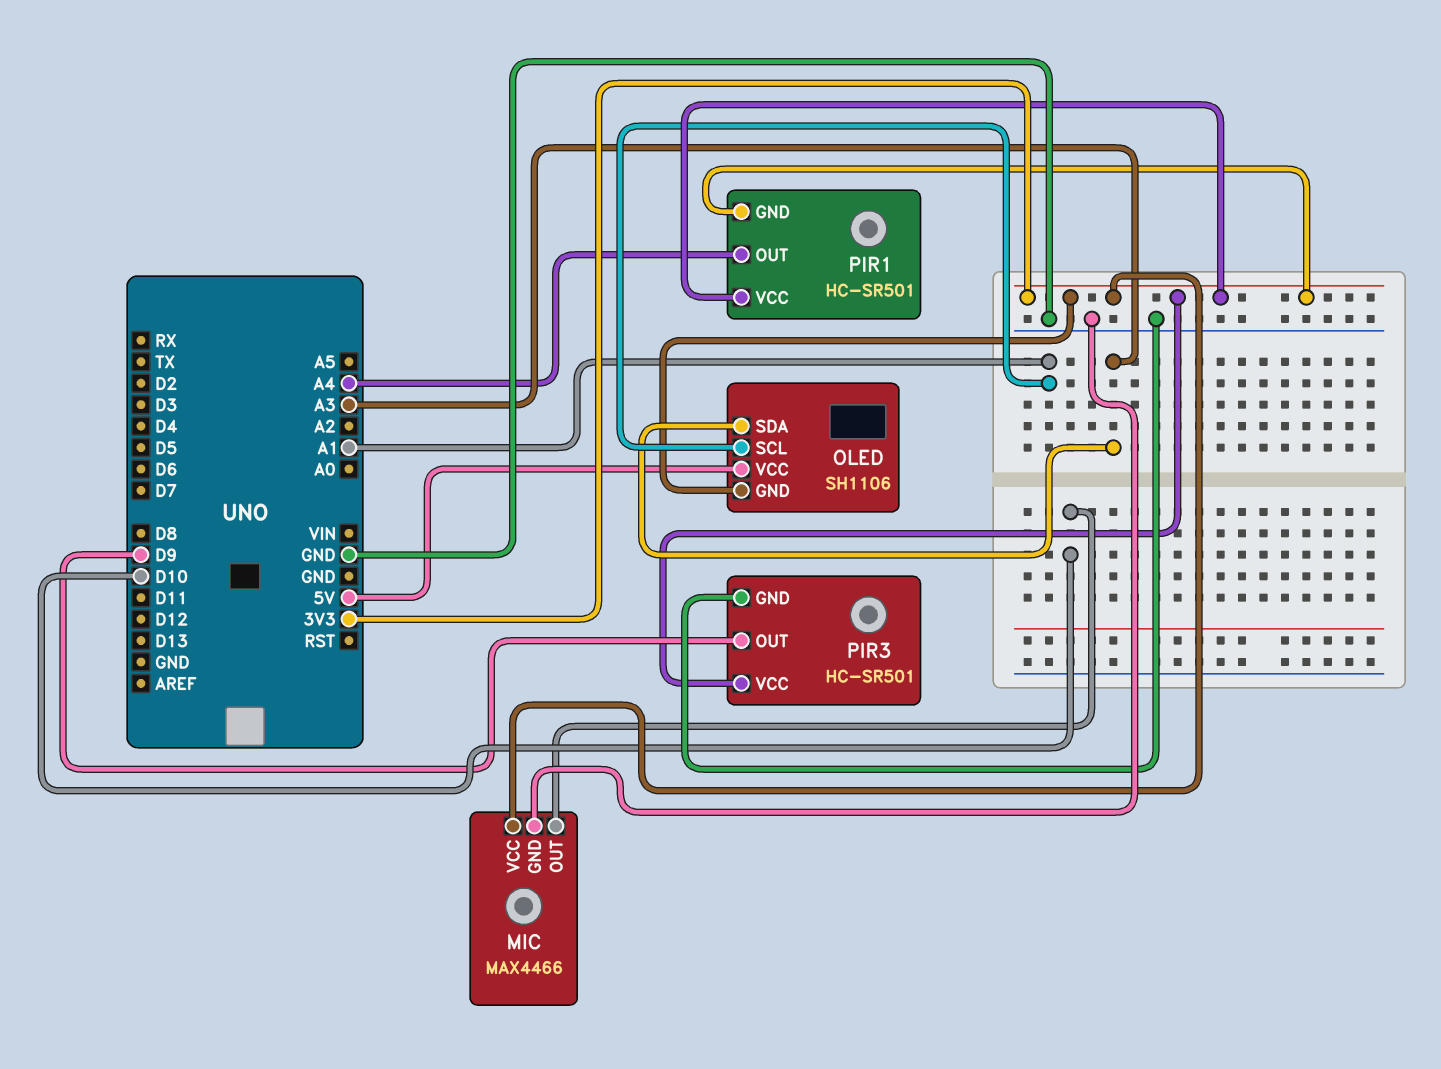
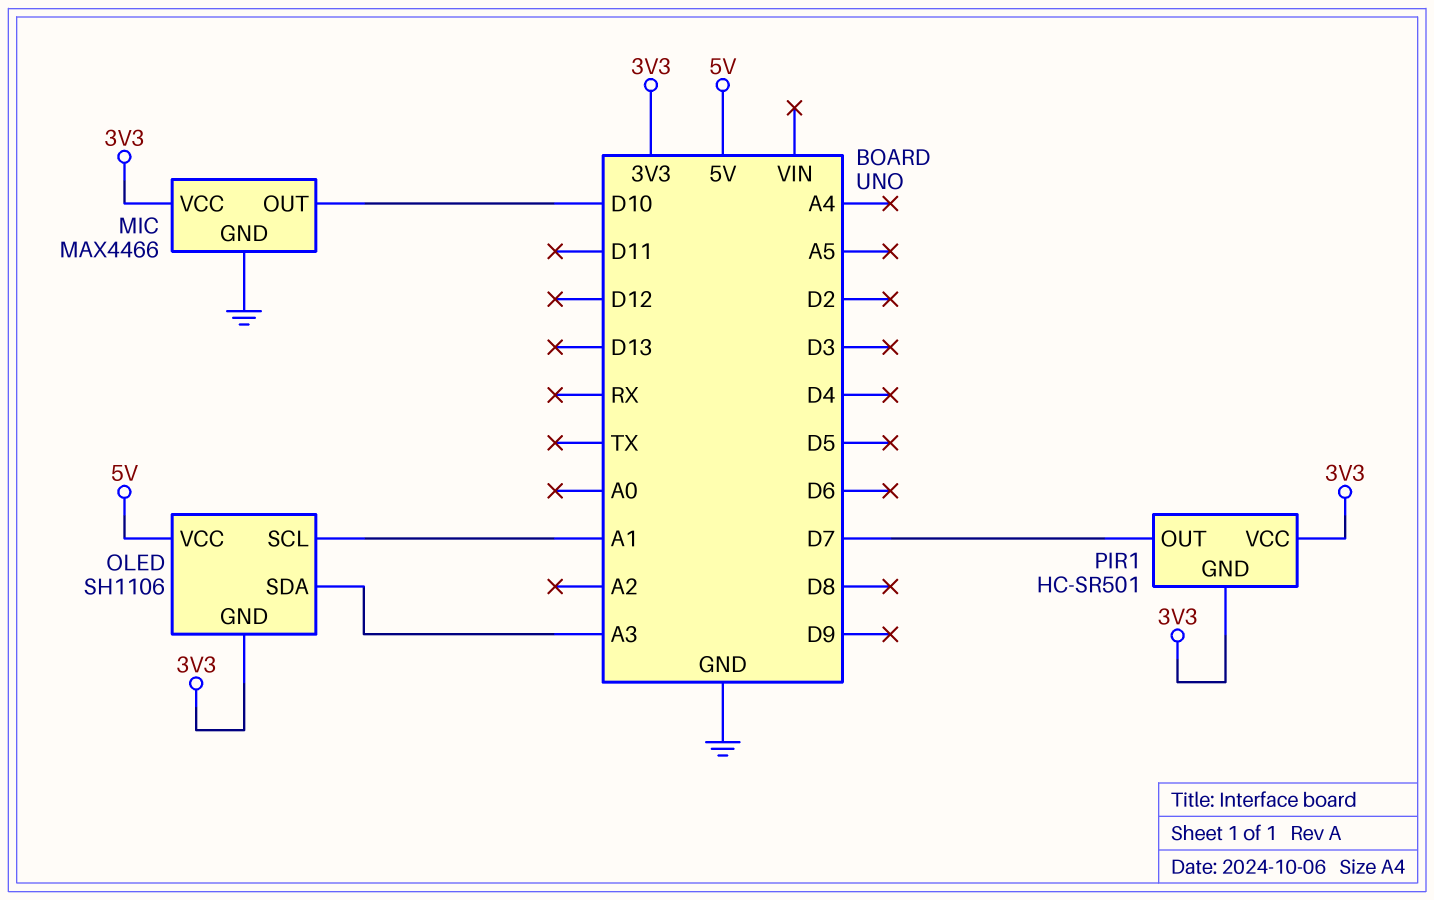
PIR1 pin OUT: A4 -> D7
PIR3: HC-SR501 -> none
PIR3 pin GND: GND -> none
PIR3 pin OUT: D9 -> none
PIR3 pin VCC: 3V3 -> none

